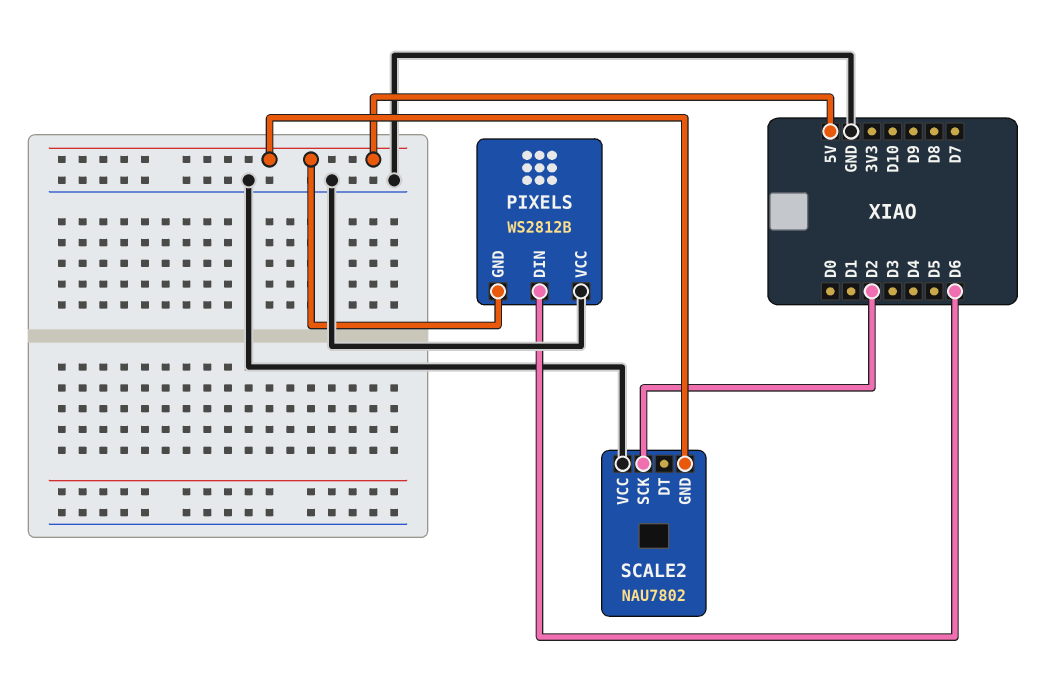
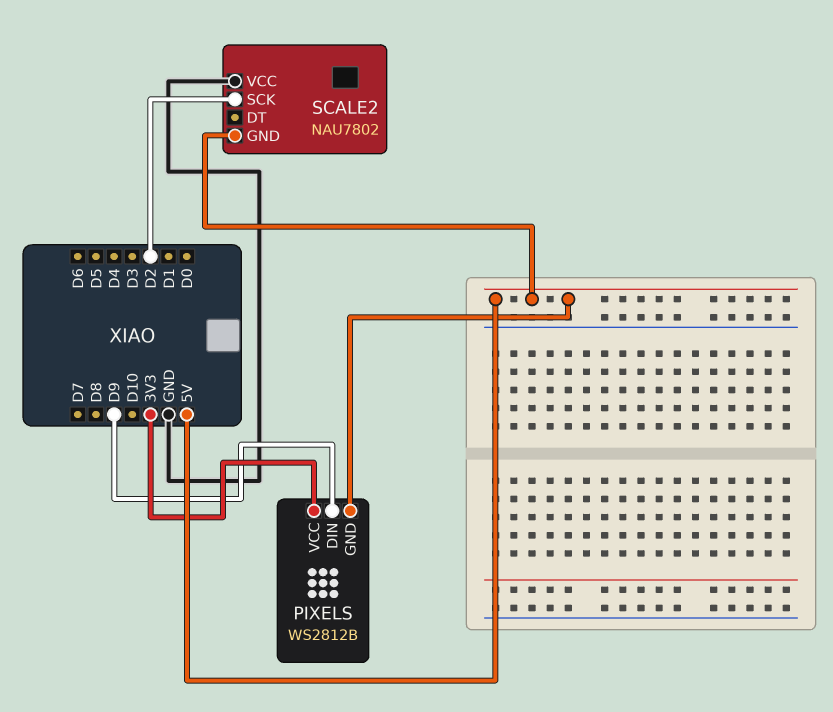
PIXELS pin DIN: D6 -> D9
PIXELS pin VCC: GND -> 3V3

